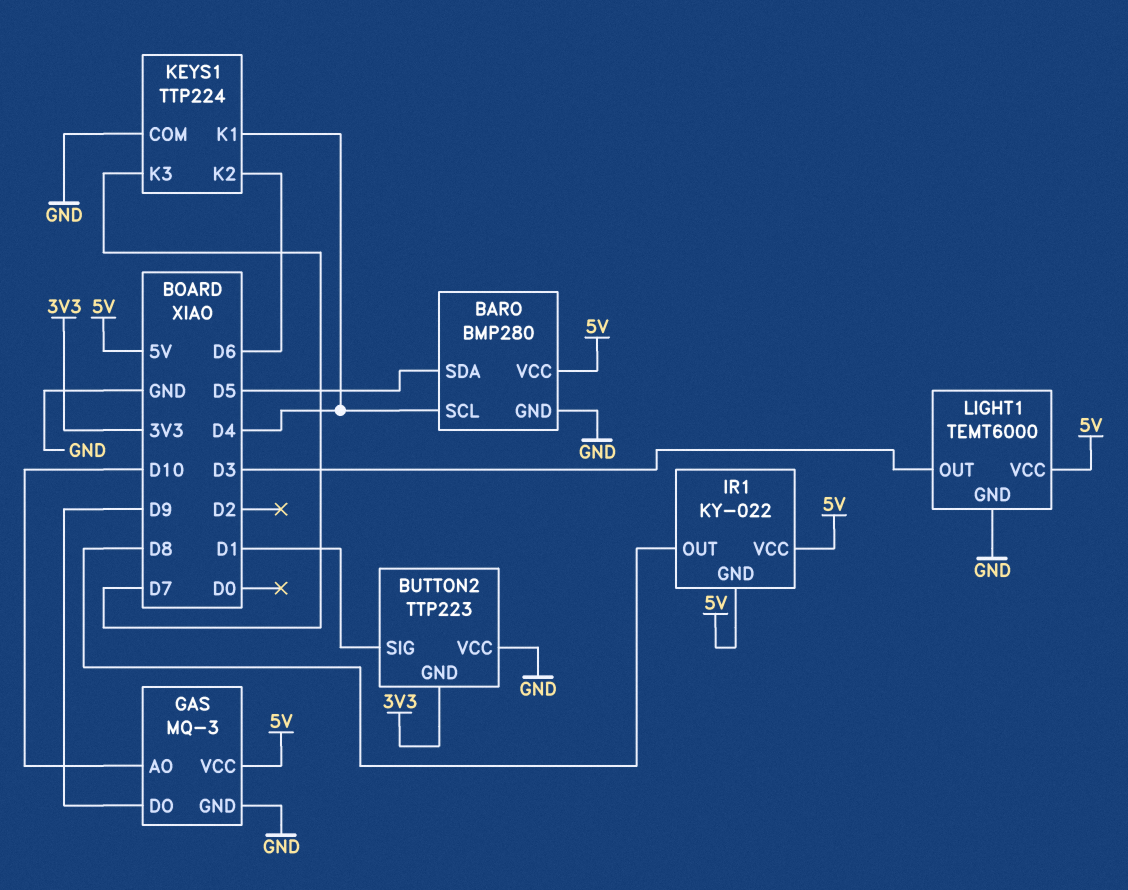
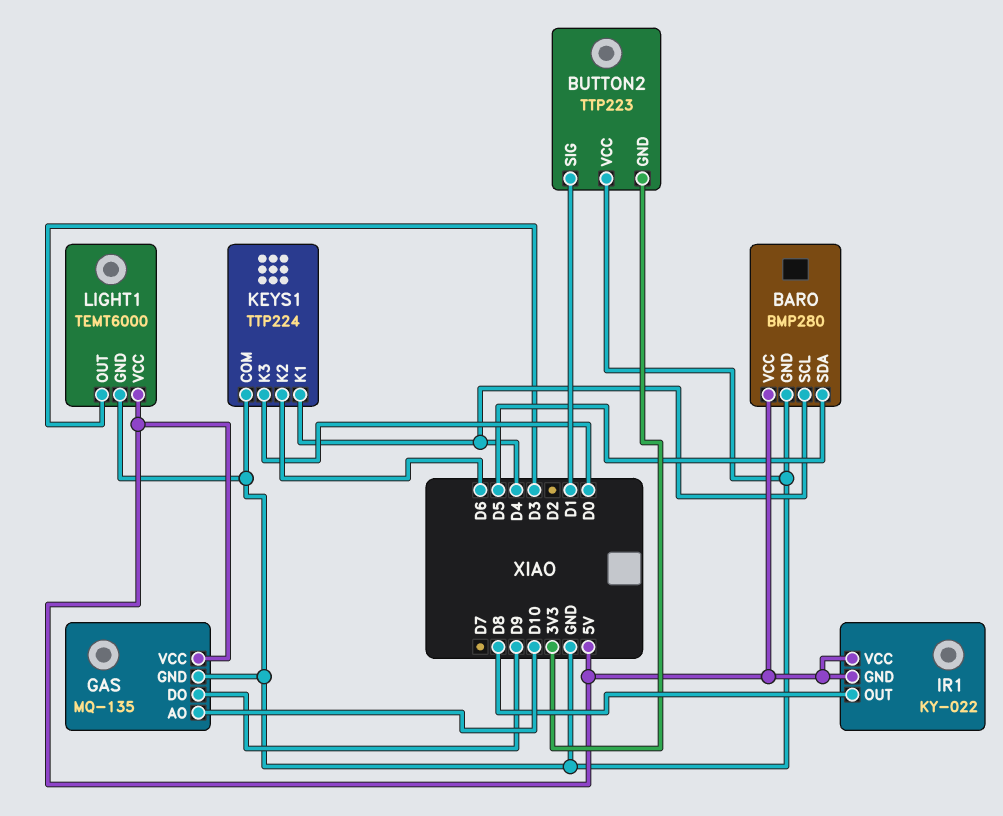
GAS: MQ-3 -> MQ-135
KEYS1 pin K3: D7 -> D0

